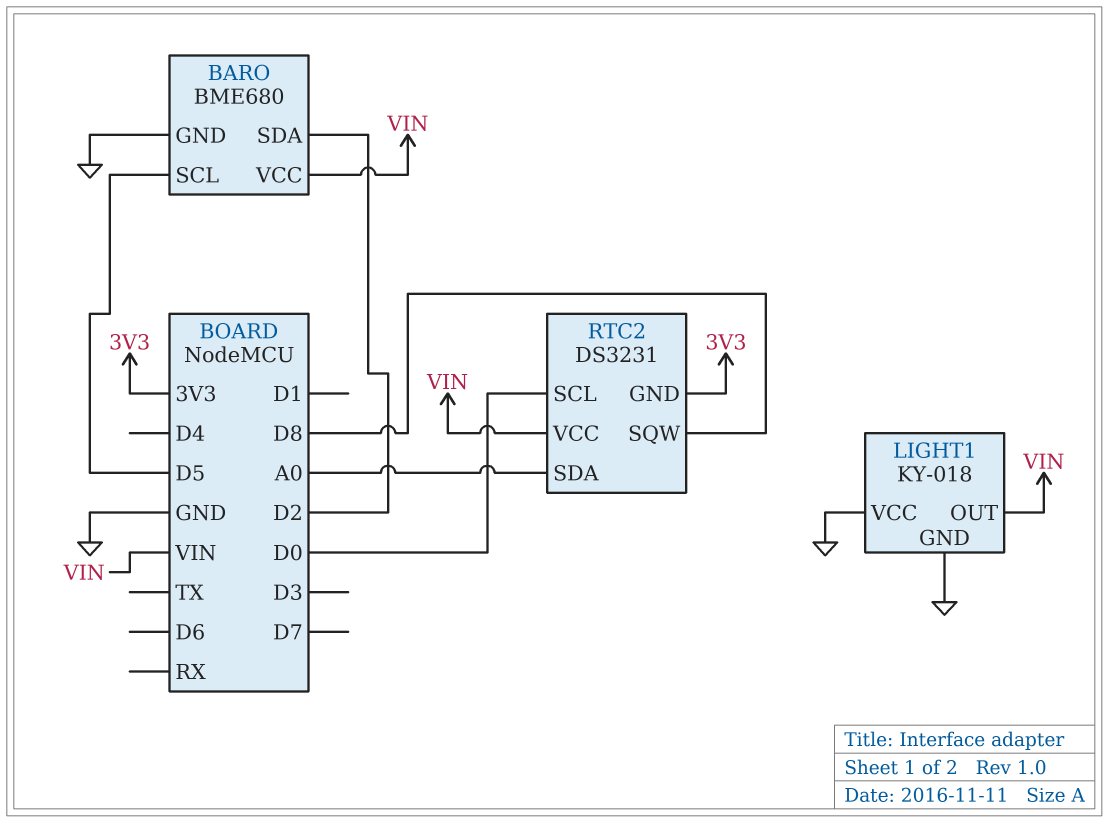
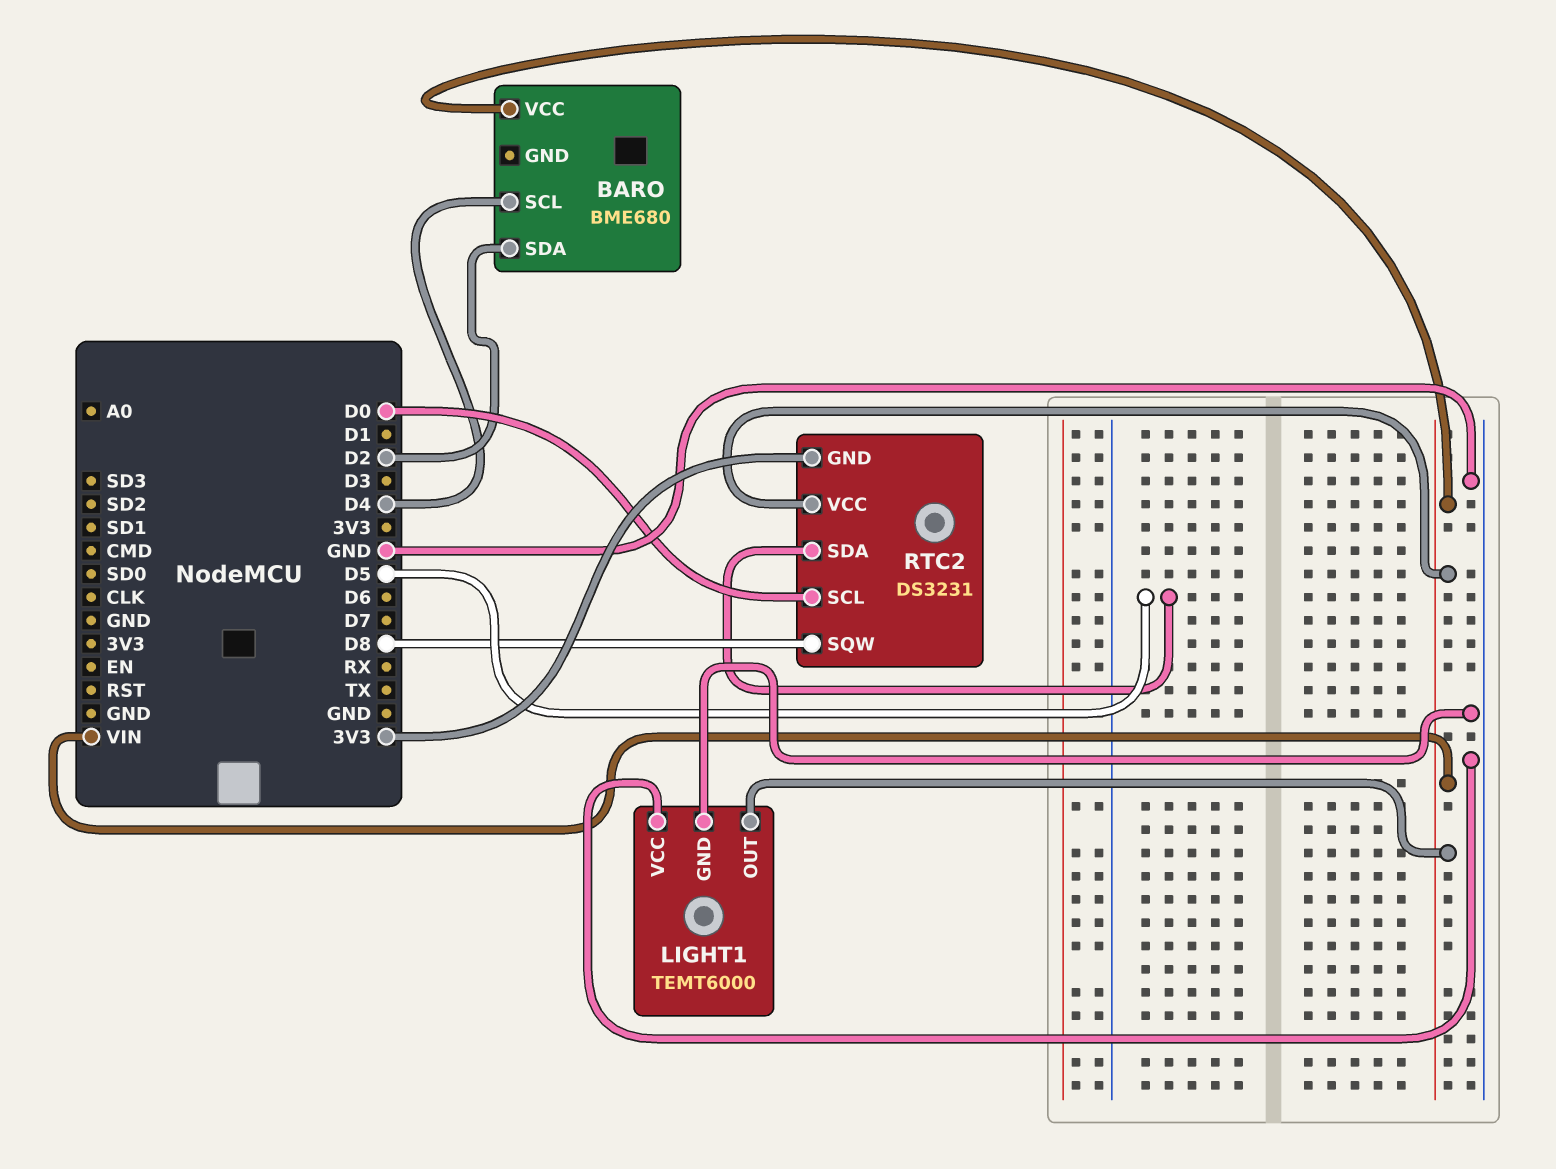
BARO pin GND: GND -> none
BARO pin SCL: D5 -> D4
LIGHT1: KY-018 -> TEMT6000
RTC2 pin SDA: A0 -> D5

